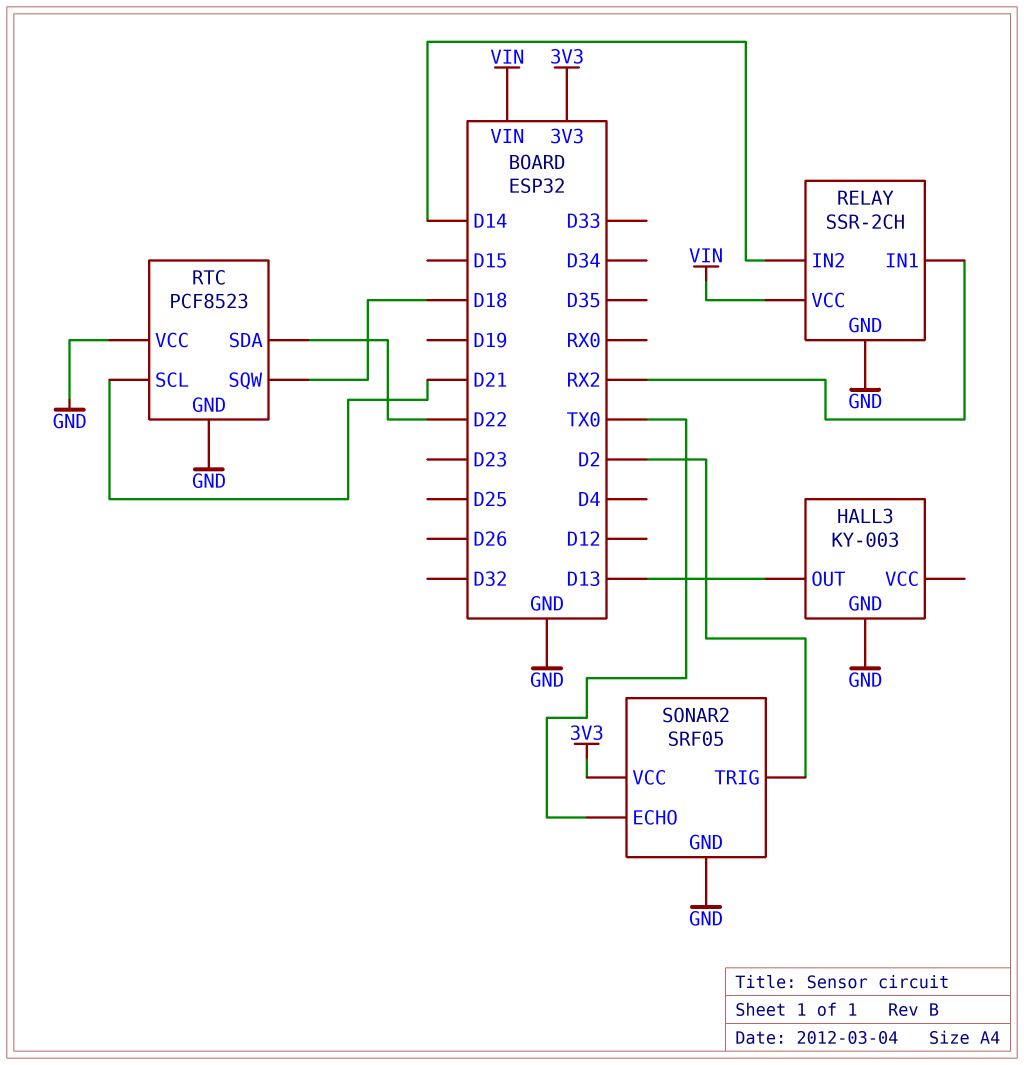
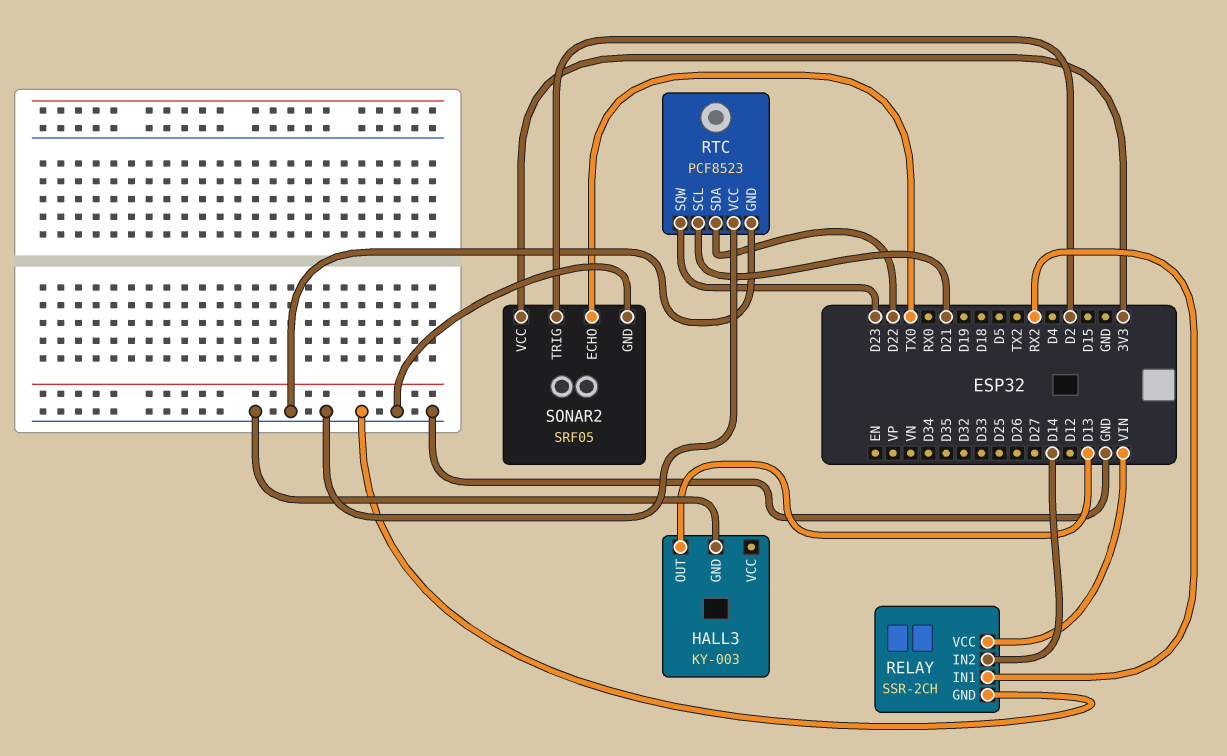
RTC pin SQW: D18 -> D23

